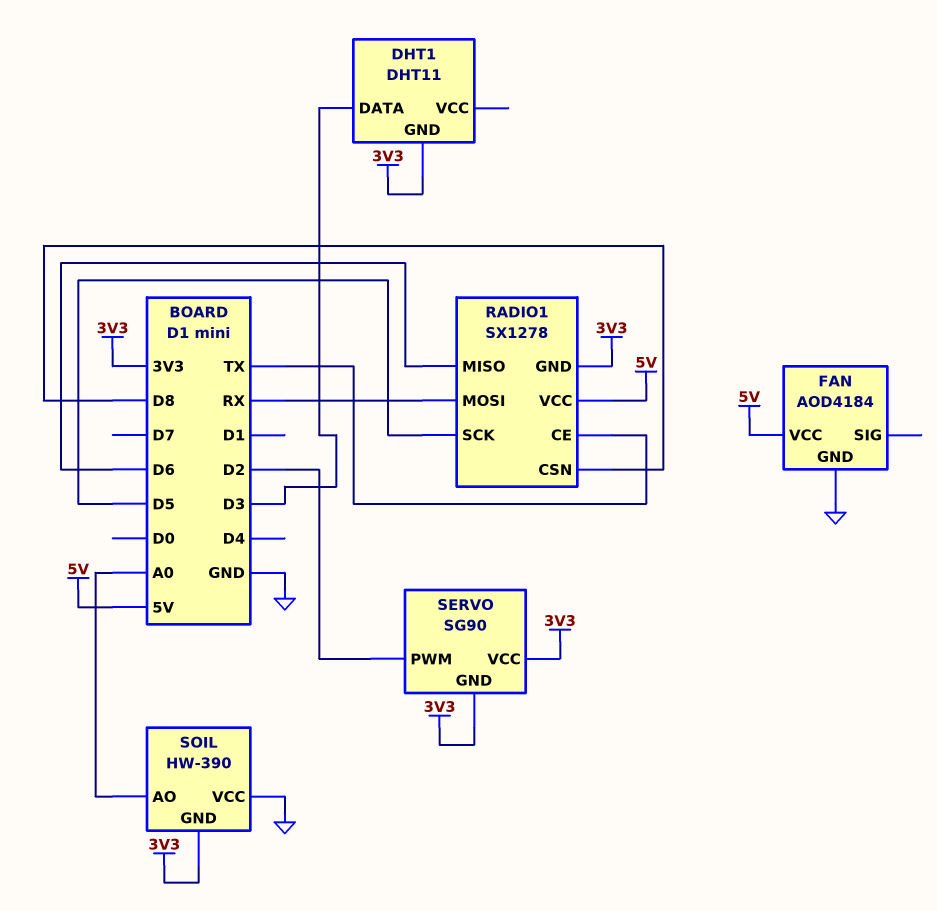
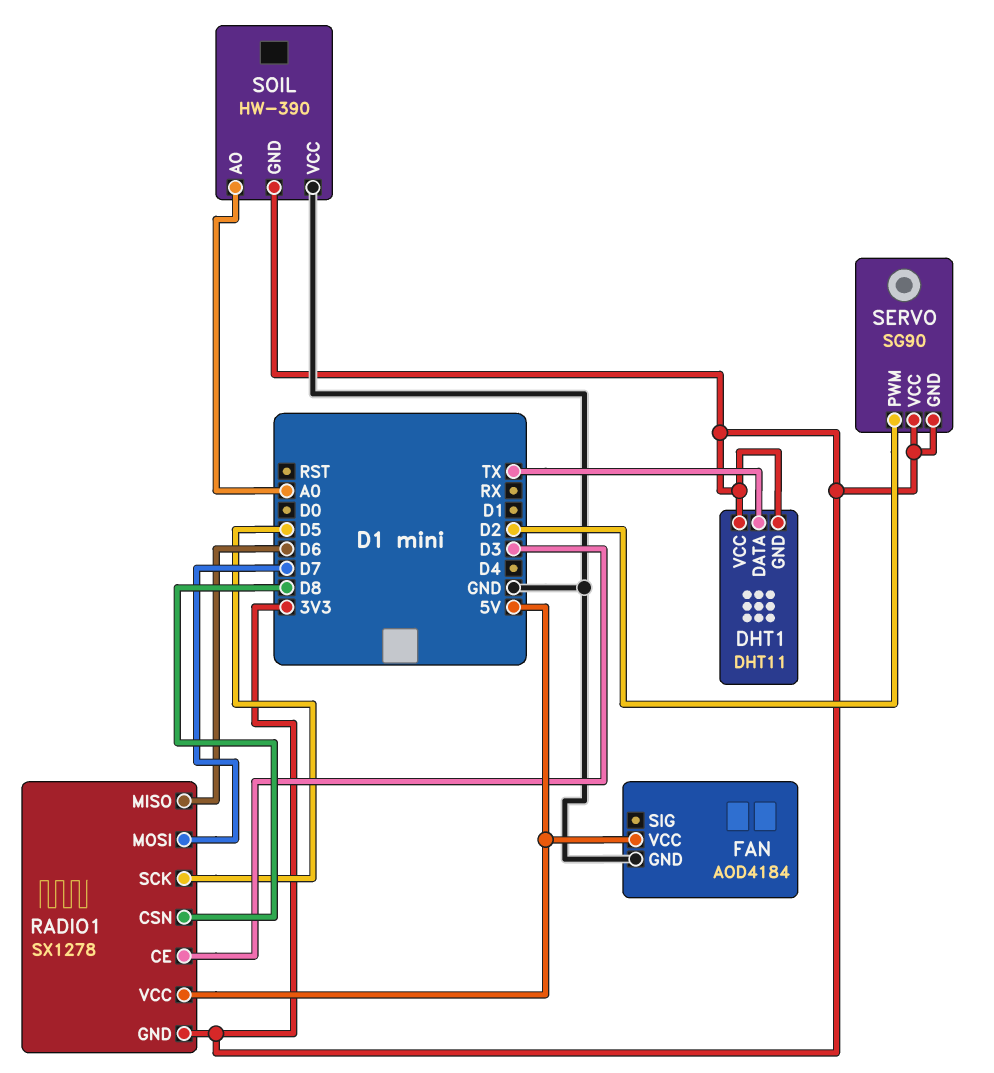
DHT1 pin DATA: D3 -> TX
DHT1 pin VCC: none -> 3V3
RADIO1 pin CE: TX -> D3
RADIO1 pin MOSI: RX -> D7

